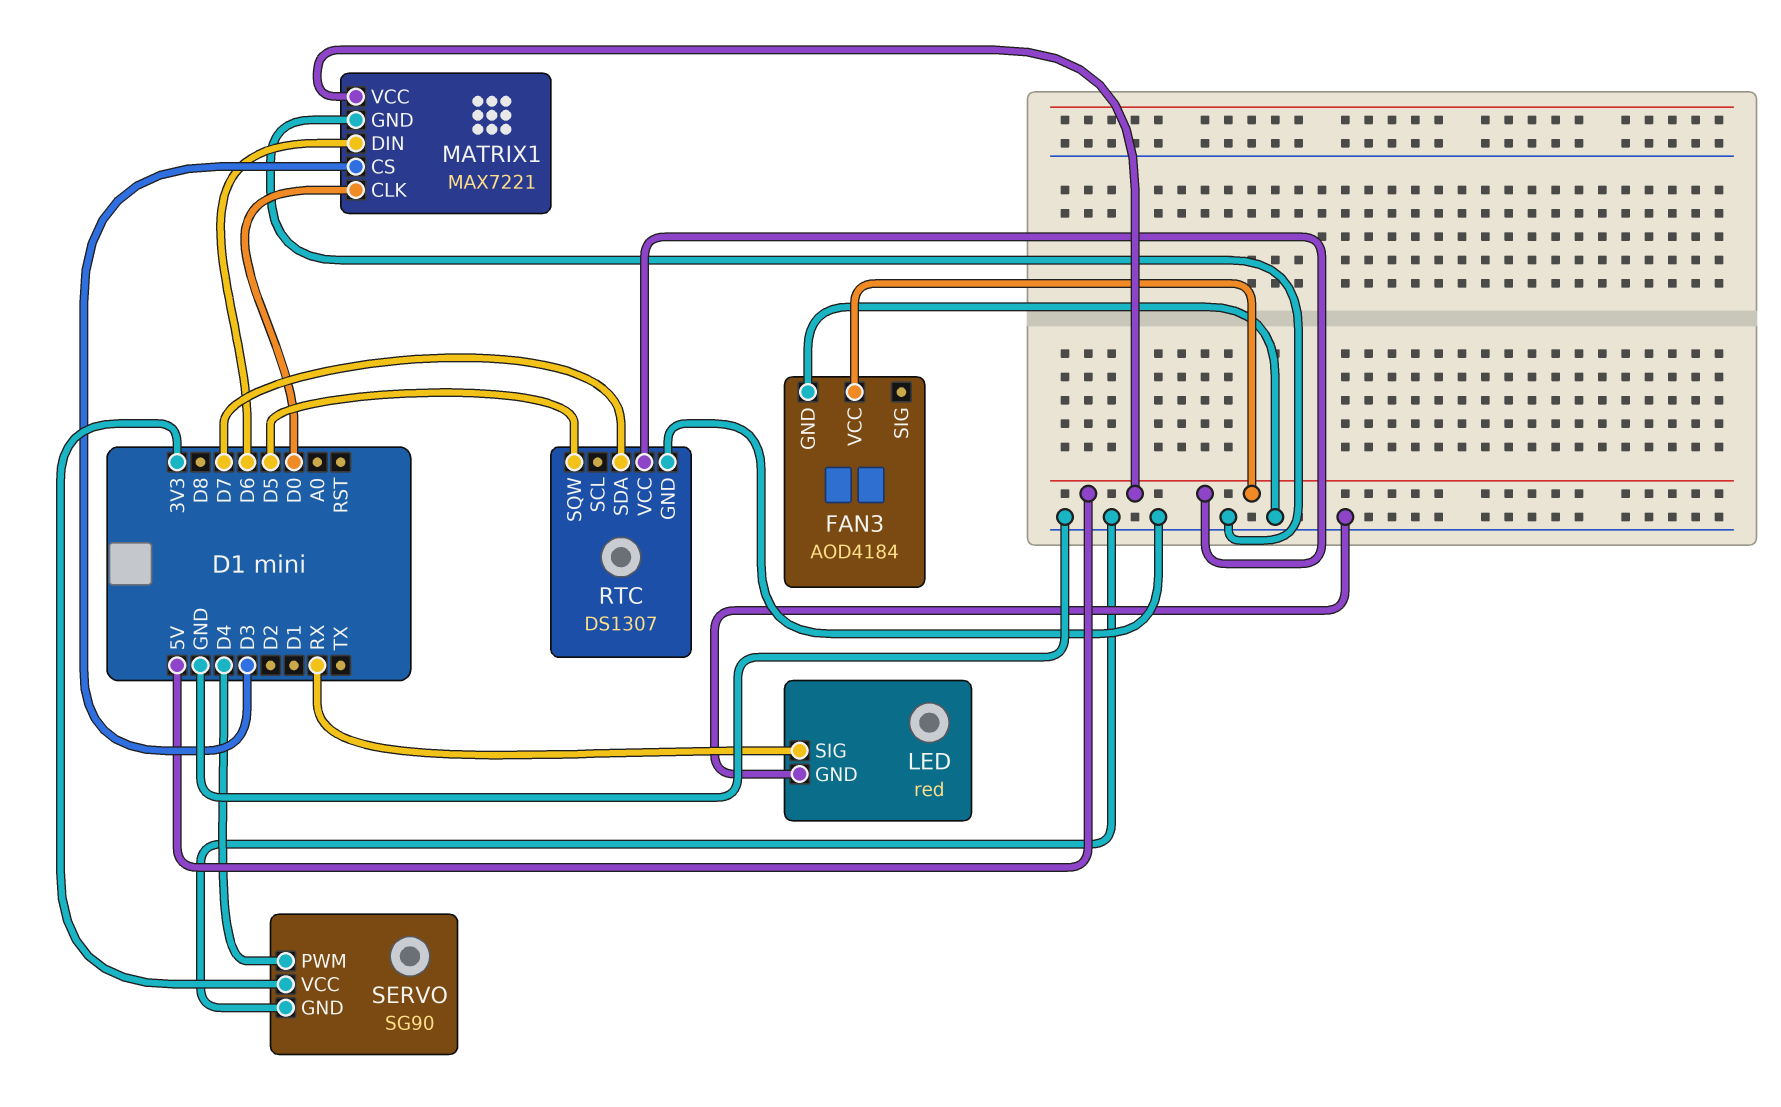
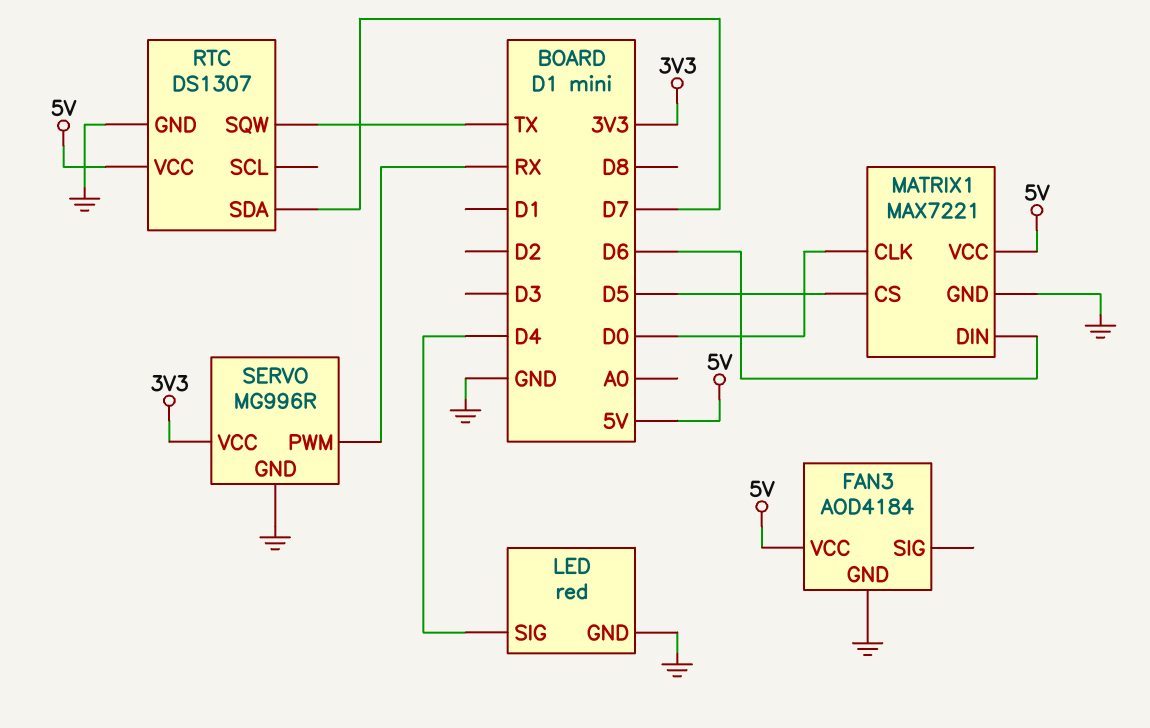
LED pin SIG: RX -> D4
MATRIX1 pin CS: D3 -> D5
RTC pin SQW: D5 -> TX
SERVO: SG90 -> MG996R
SERVO pin PWM: D4 -> RX

